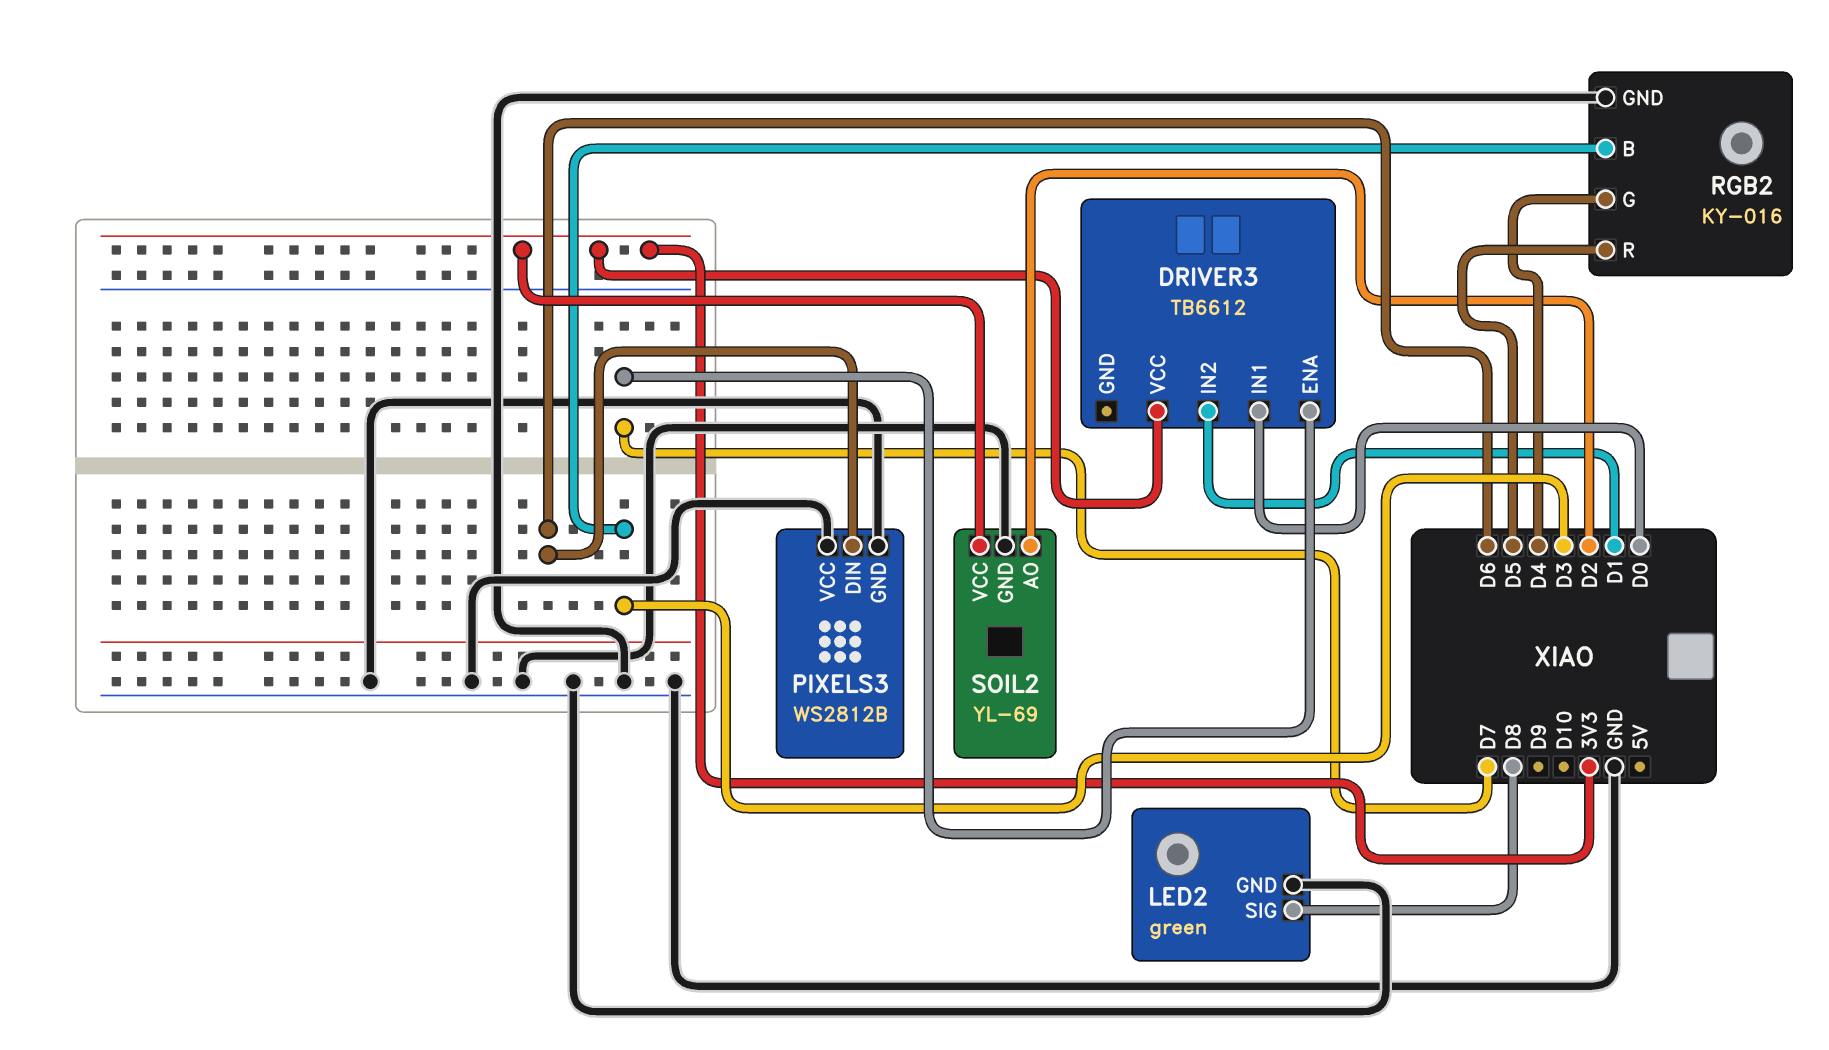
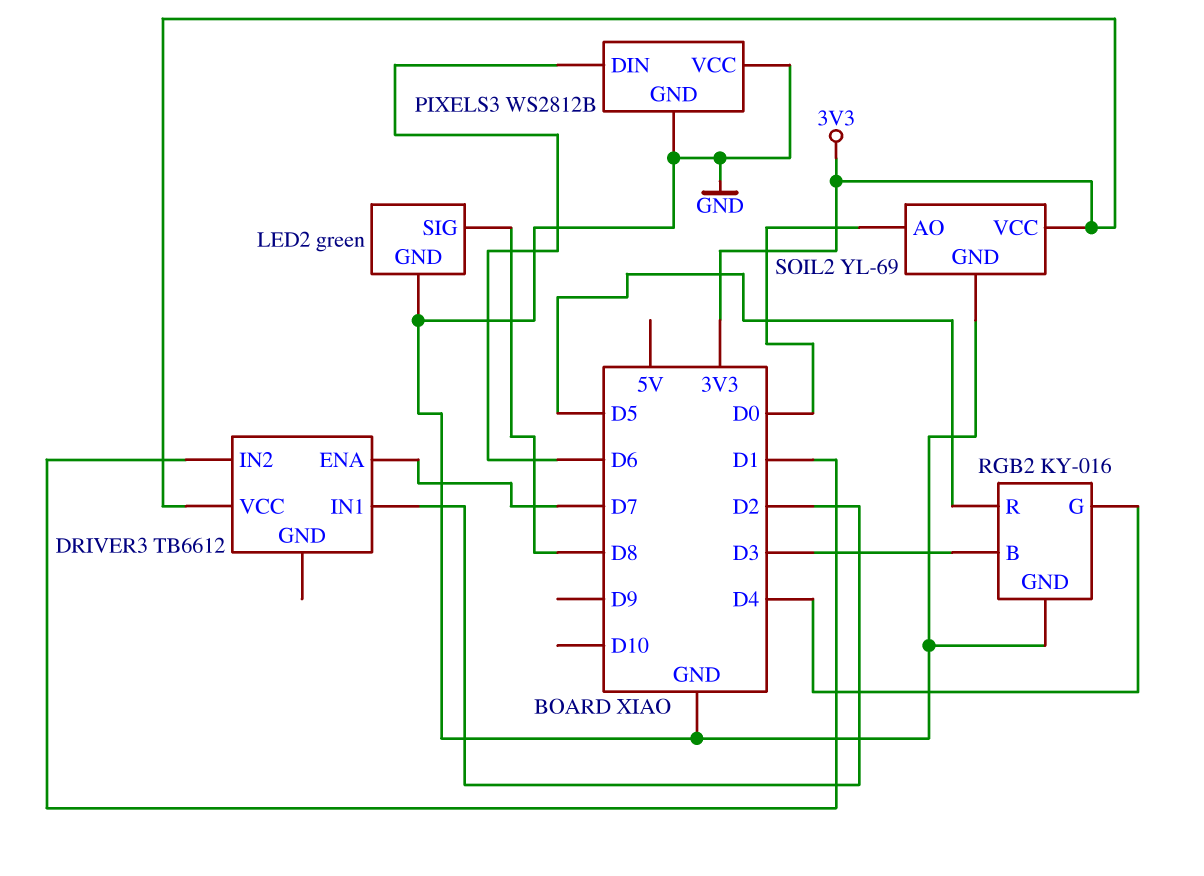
DRIVER3 pin IN1: D0 -> D2
SOIL2 pin AO: D2 -> D0

